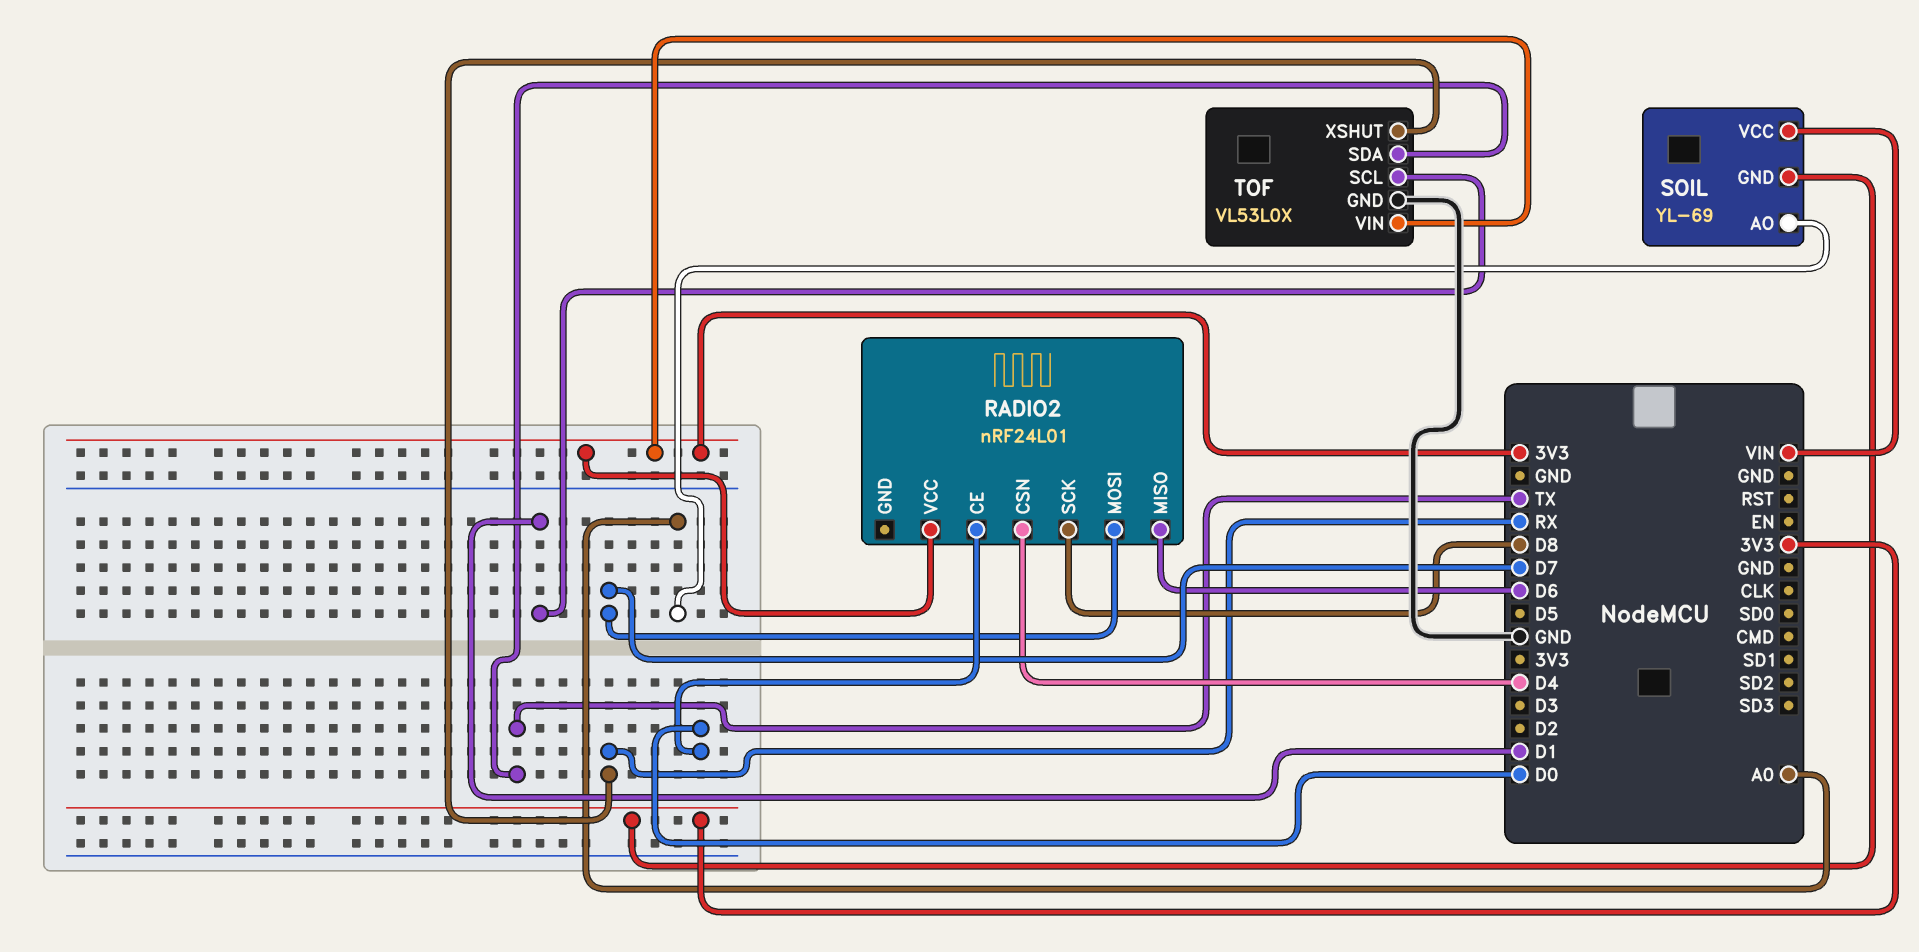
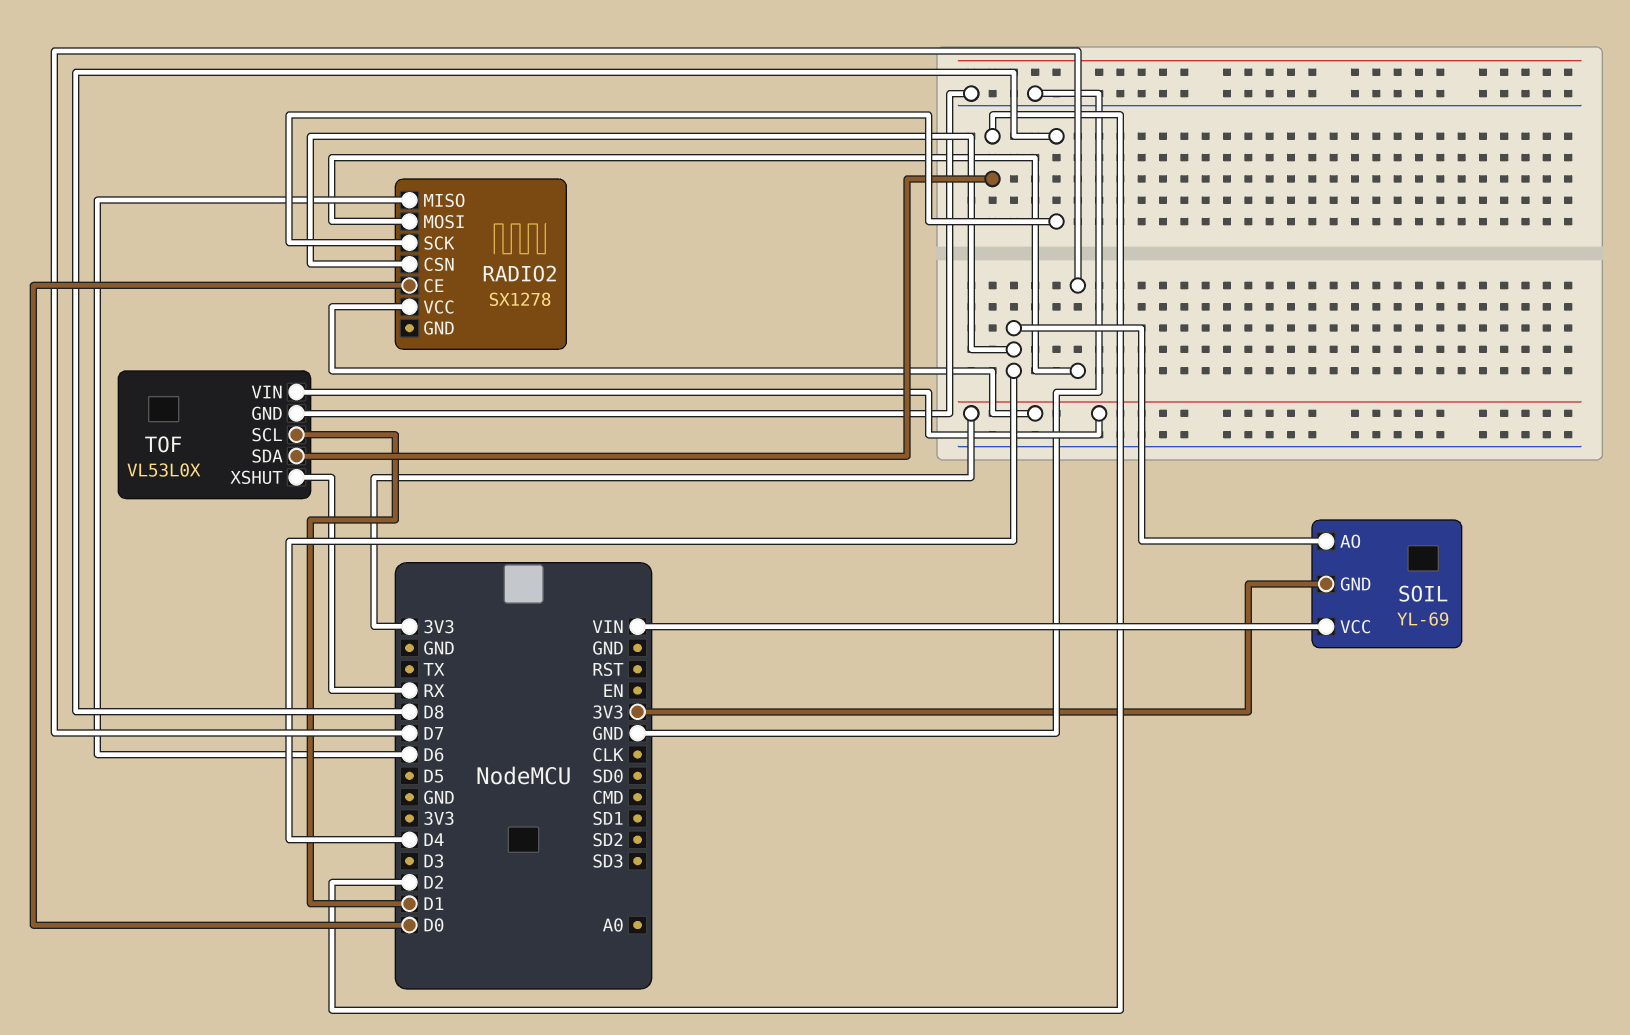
RADIO2: nRF24L01 -> SX1278
SOIL pin AO: A0 -> D4
TOF pin SDA: TX -> D2

